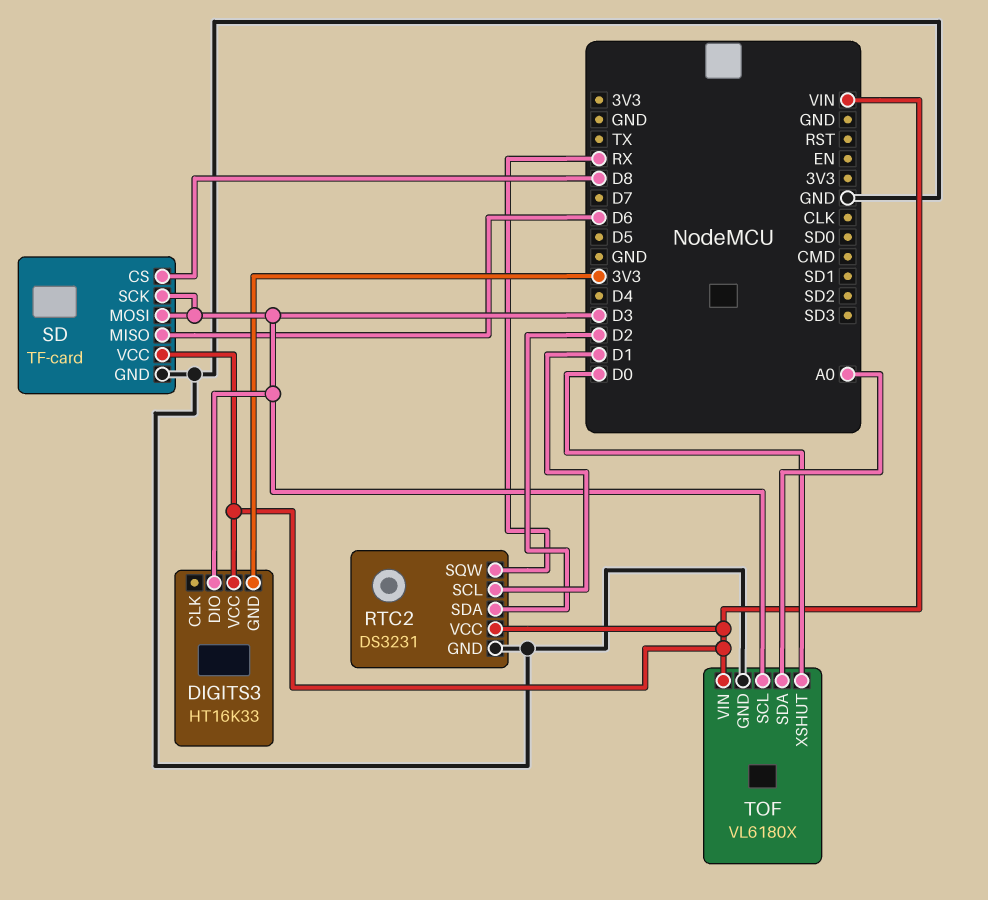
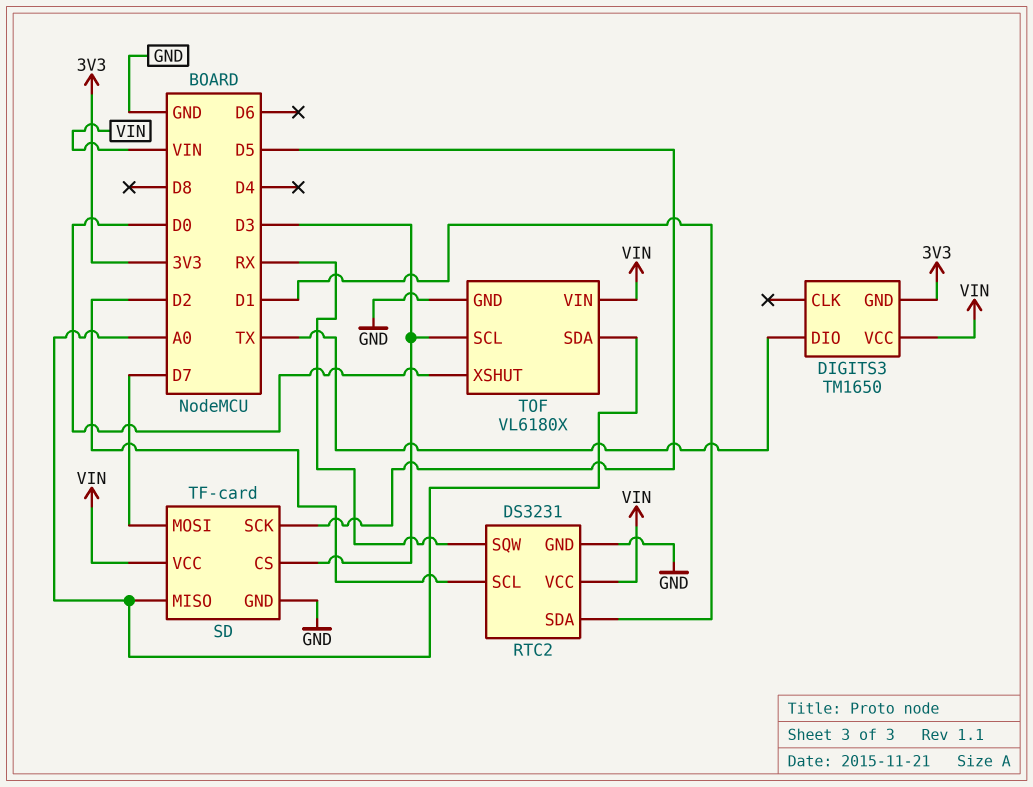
DIGITS3: HT16K33 -> TM1650
DIGITS3 pin DIO: D3 -> TX
RTC2 pin SCL: D1 -> D2
RTC2 pin SDA: D2 -> D1
SD pin CS: D8 -> D3
SD pin MISO: D6 -> A0
SD pin MOSI: D3 -> D7
SD pin SCK: D3 -> D5

